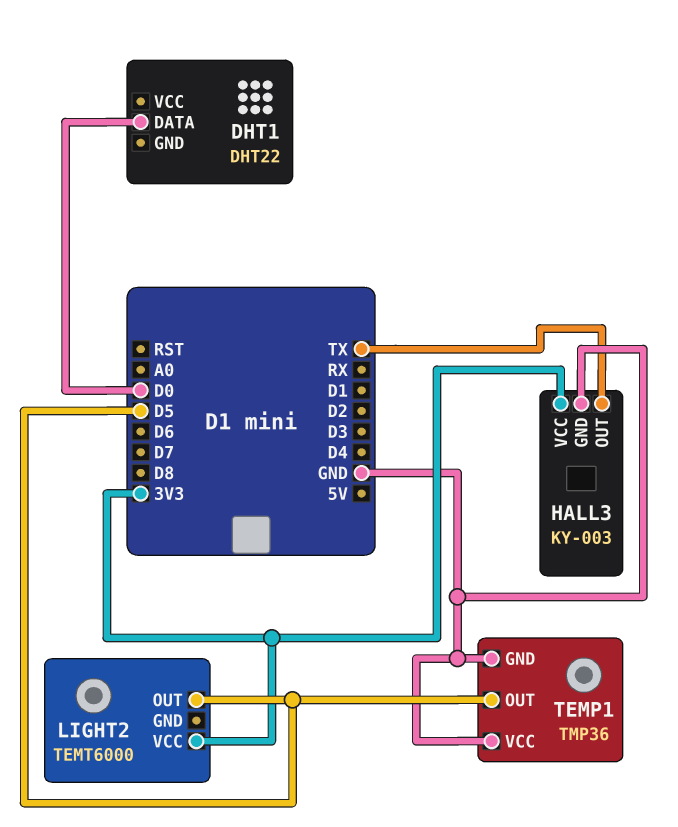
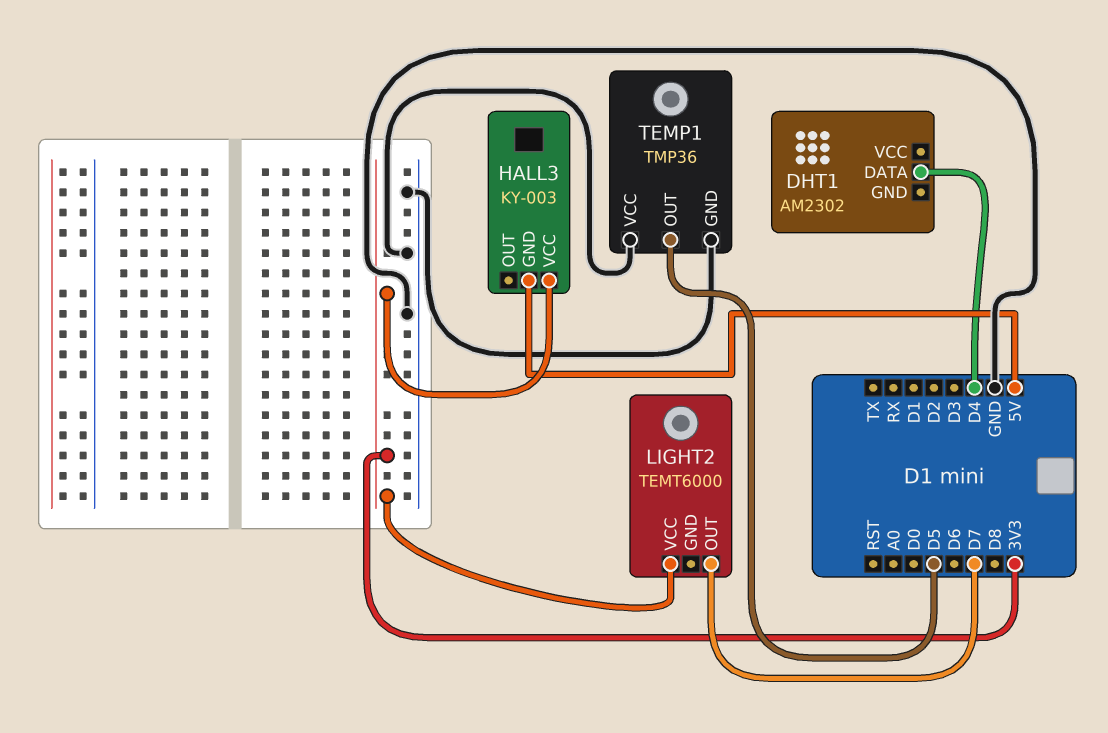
DHT1: DHT22 -> AM2302
DHT1 pin DATA: D0 -> D4
HALL3 pin GND: GND -> 5V
HALL3 pin OUT: TX -> none
LIGHT2 pin OUT: D5 -> D7

